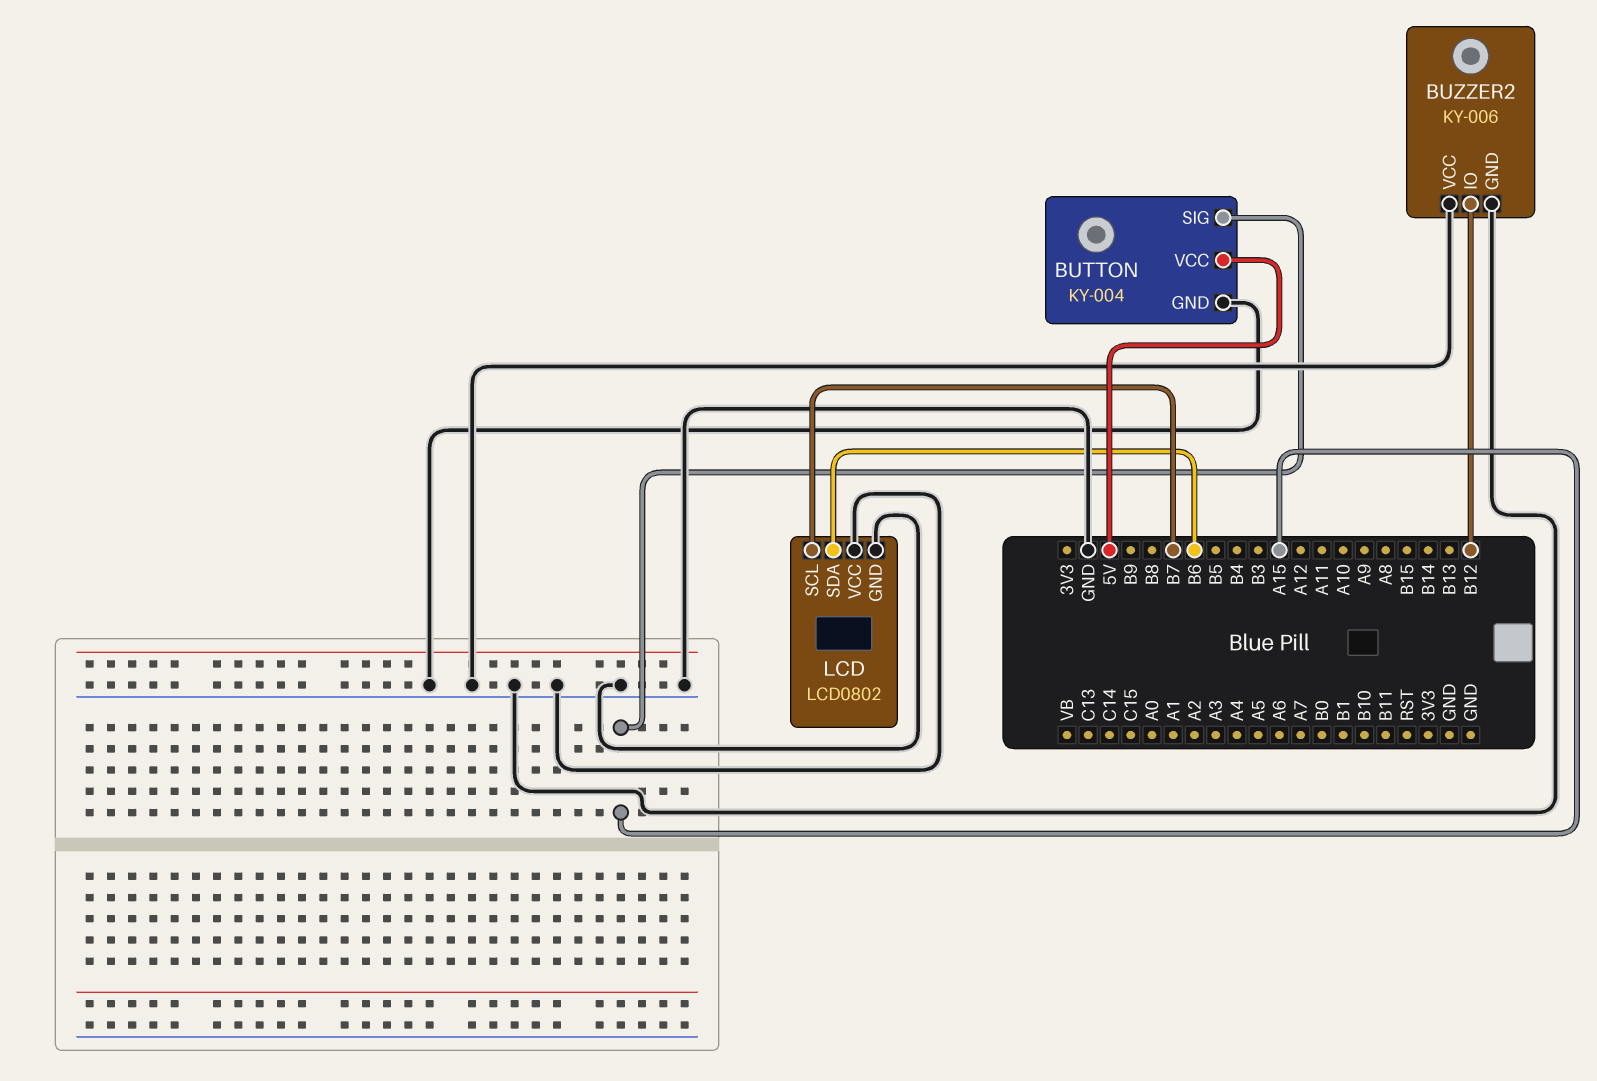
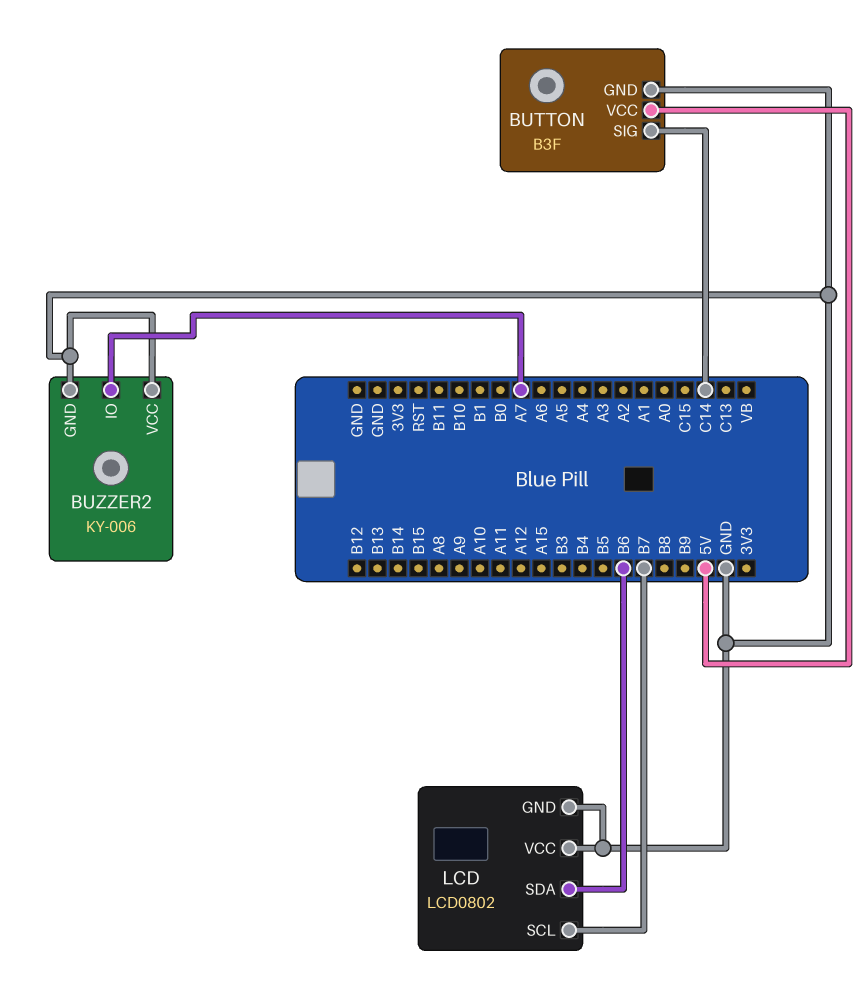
BUTTON: KY-004 -> B3F
BUTTON pin SIG: A15 -> C14
BUZZER2 pin IO: B12 -> A7

